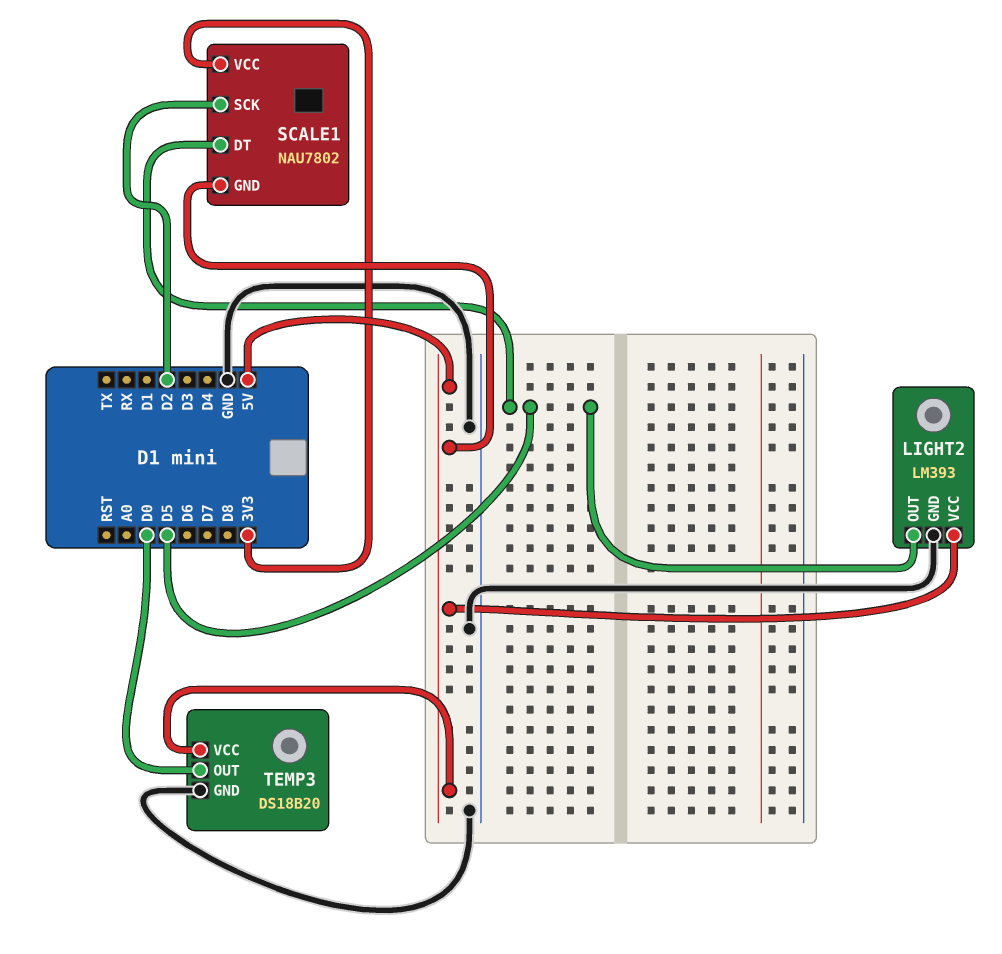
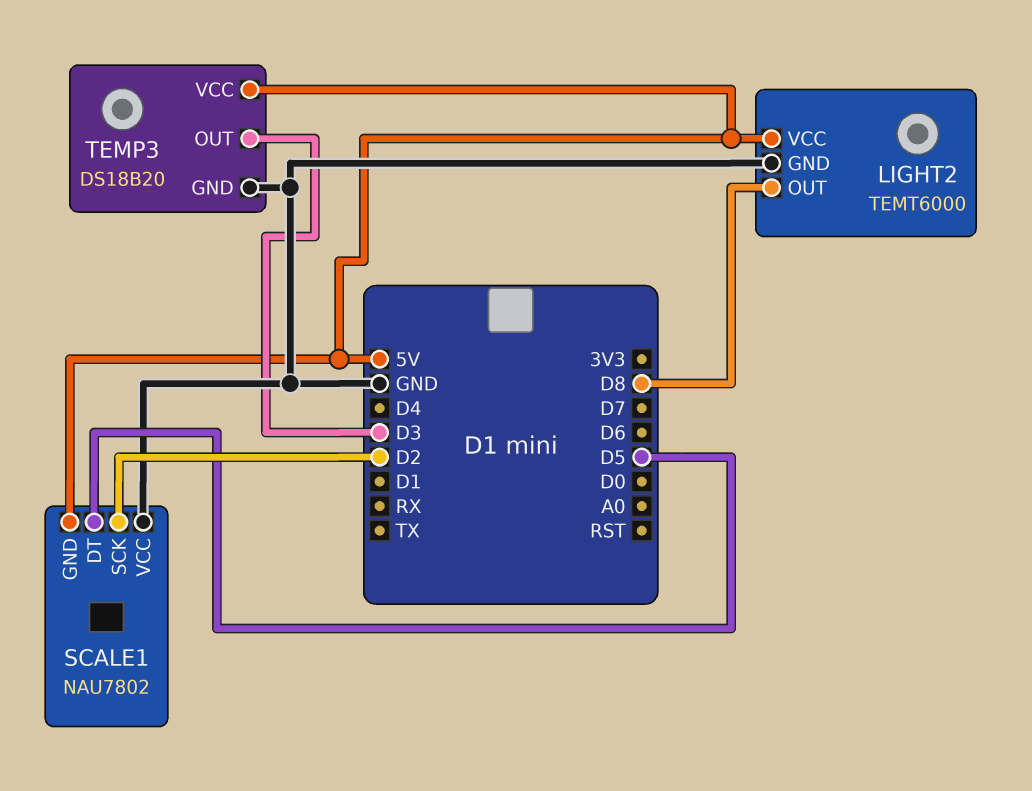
LIGHT2: LM393 -> TEMT6000
LIGHT2 pin OUT: D5 -> D8
SCALE1 pin VCC: 3V3 -> GND
TEMP3 pin OUT: D0 -> D3

